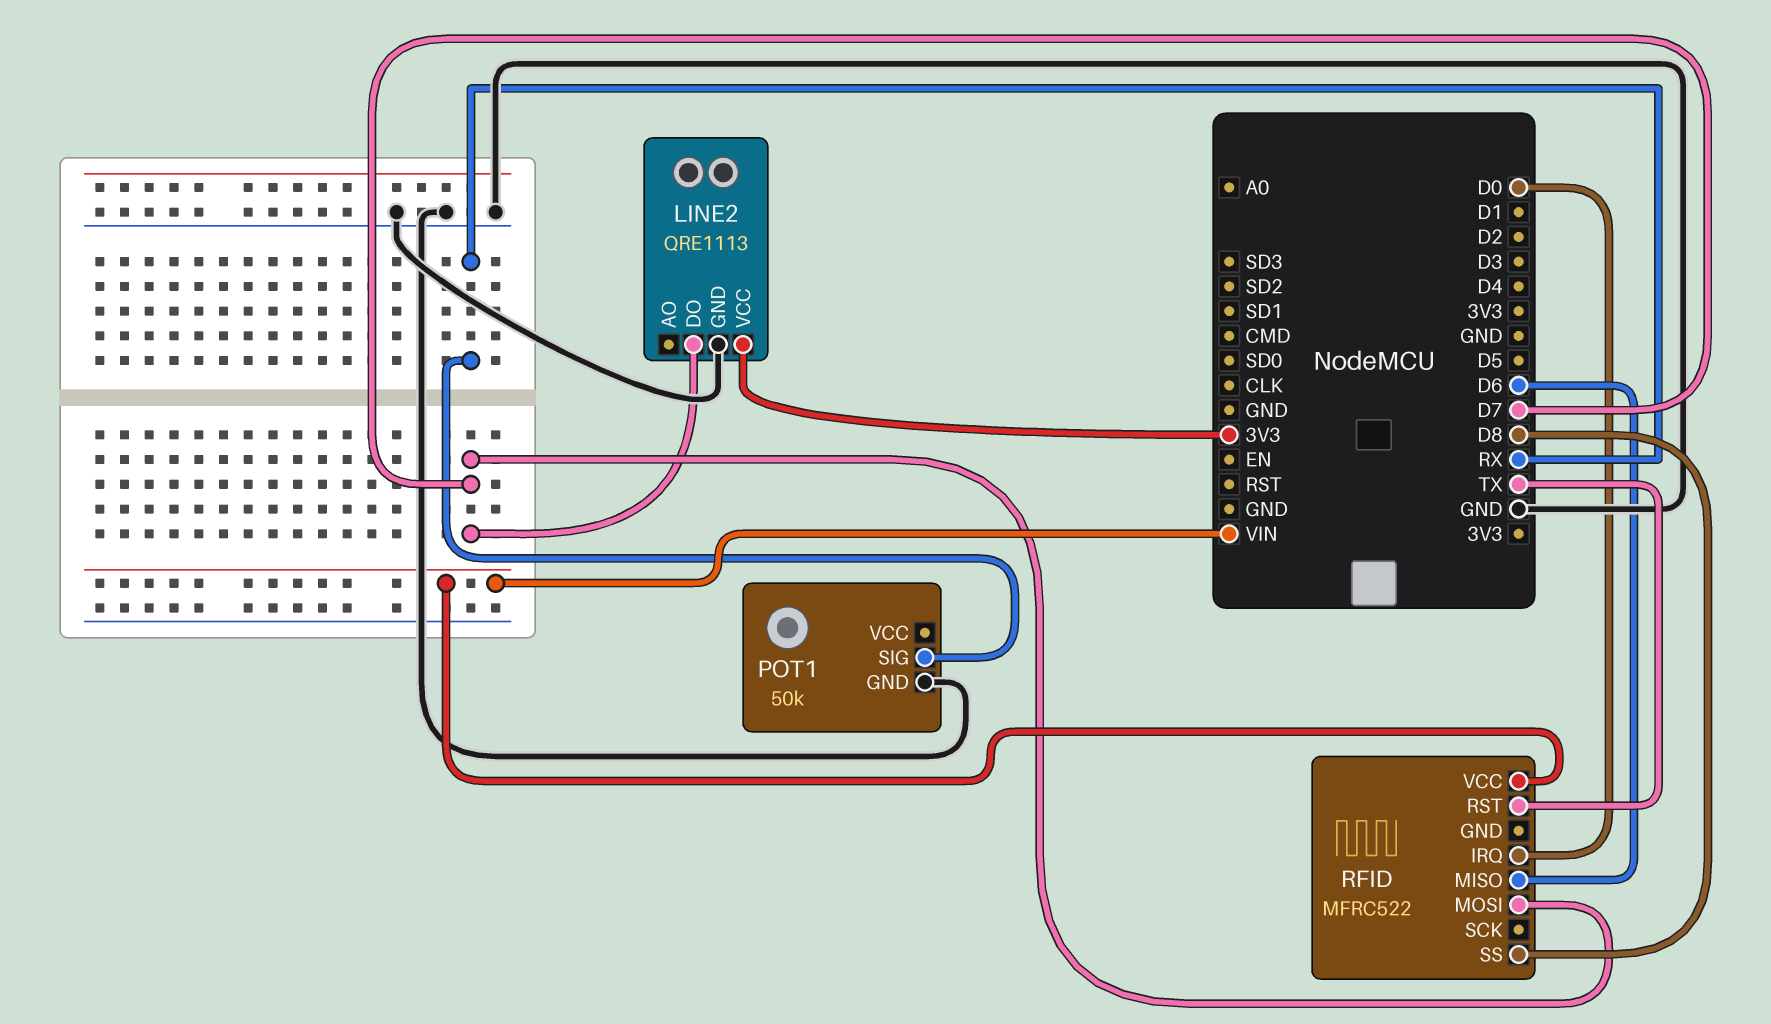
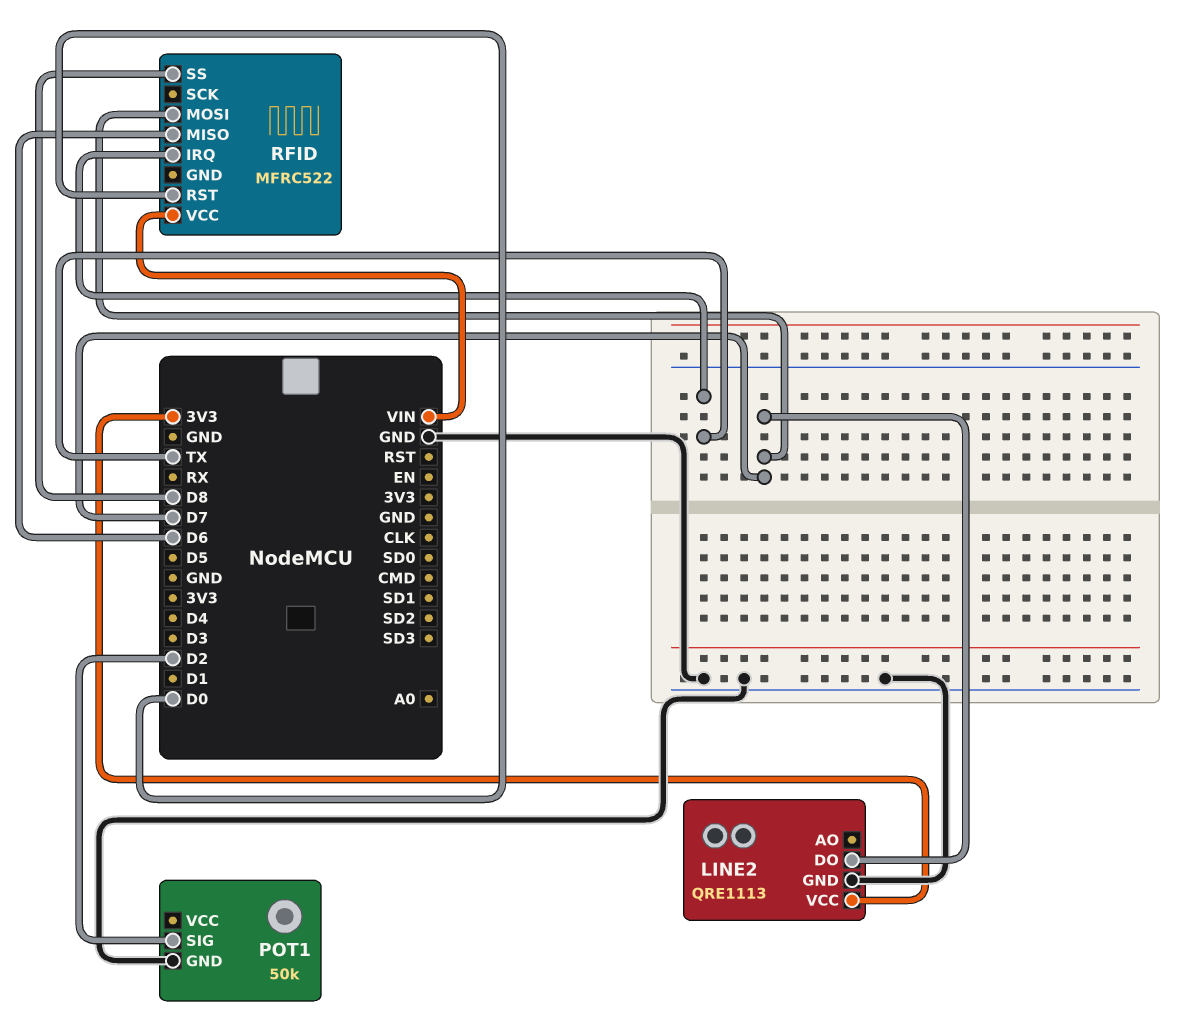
POT1 pin SIG: RX -> D2
RFID pin IRQ: D0 -> TX
RFID pin RST: TX -> D0

